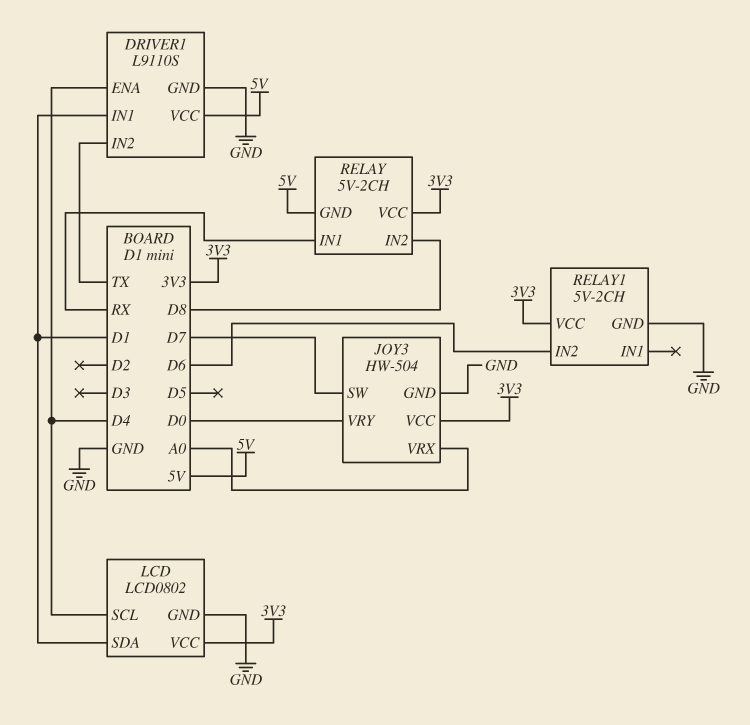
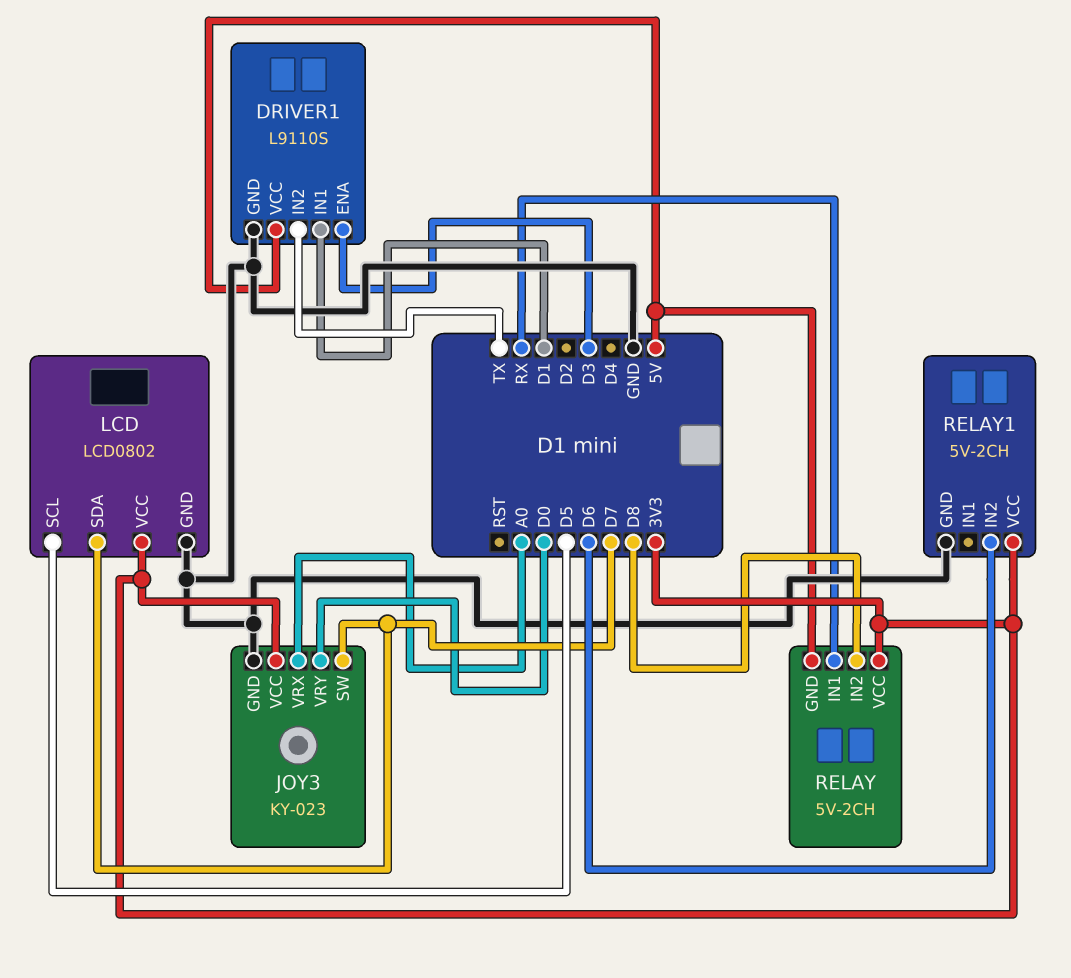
DRIVER1 pin ENA: D4 -> D3
JOY3: HW-504 -> KY-023
LCD pin SCL: D4 -> D5
LCD pin SDA: D1 -> D7

